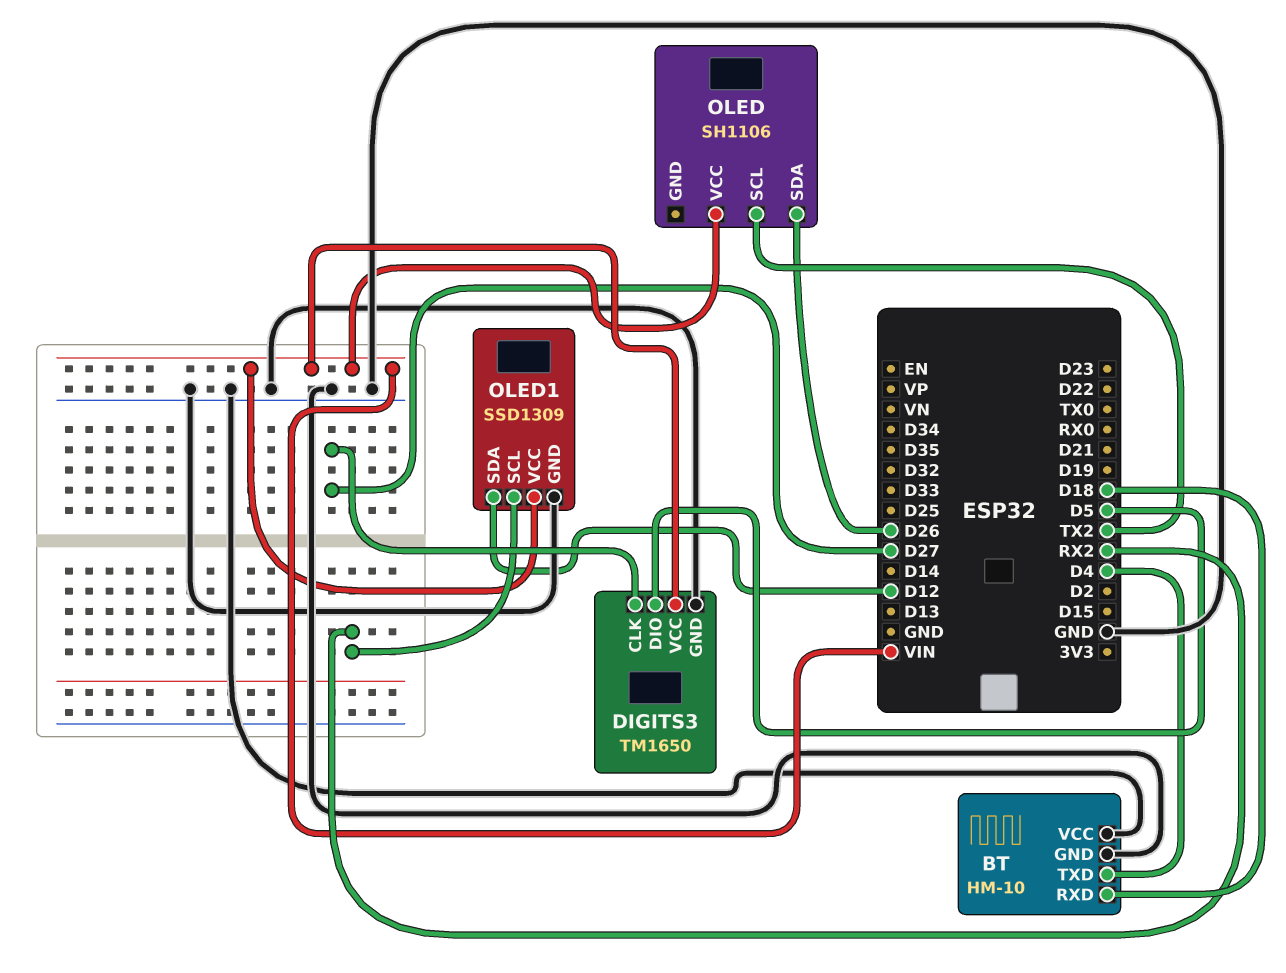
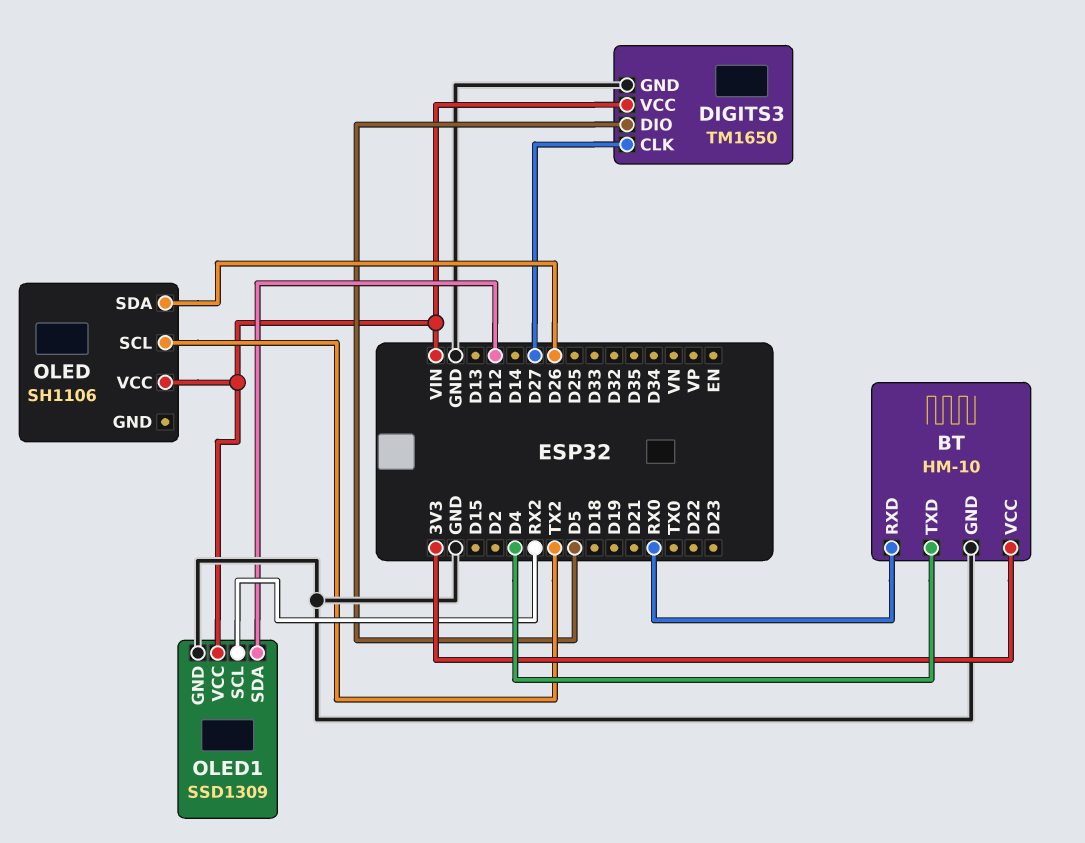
BT pin RXD: D18 -> RX0
BT pin VCC: GND -> 3V3

